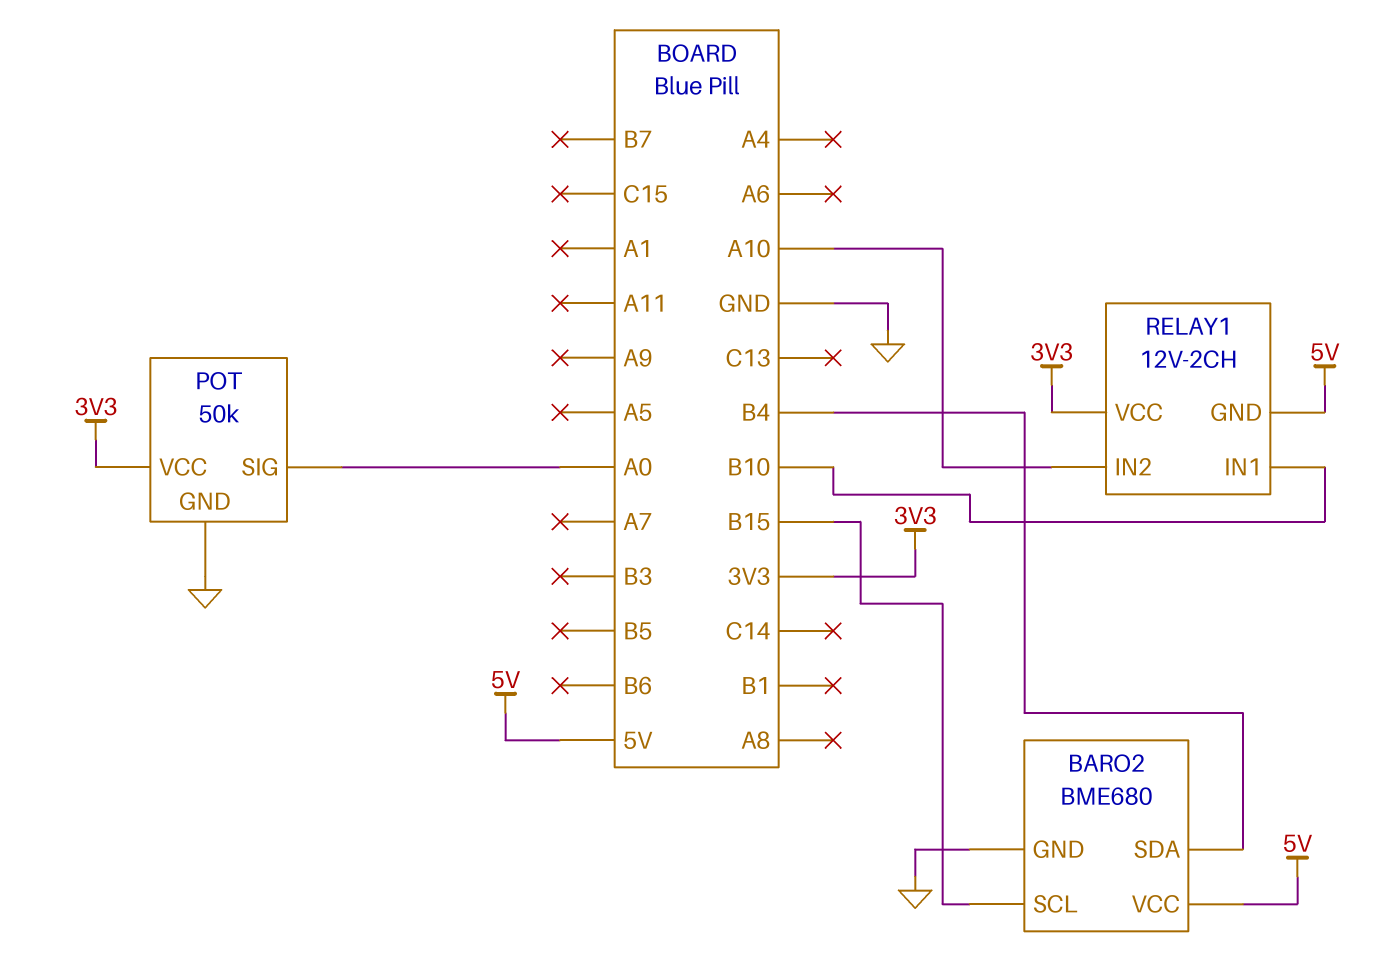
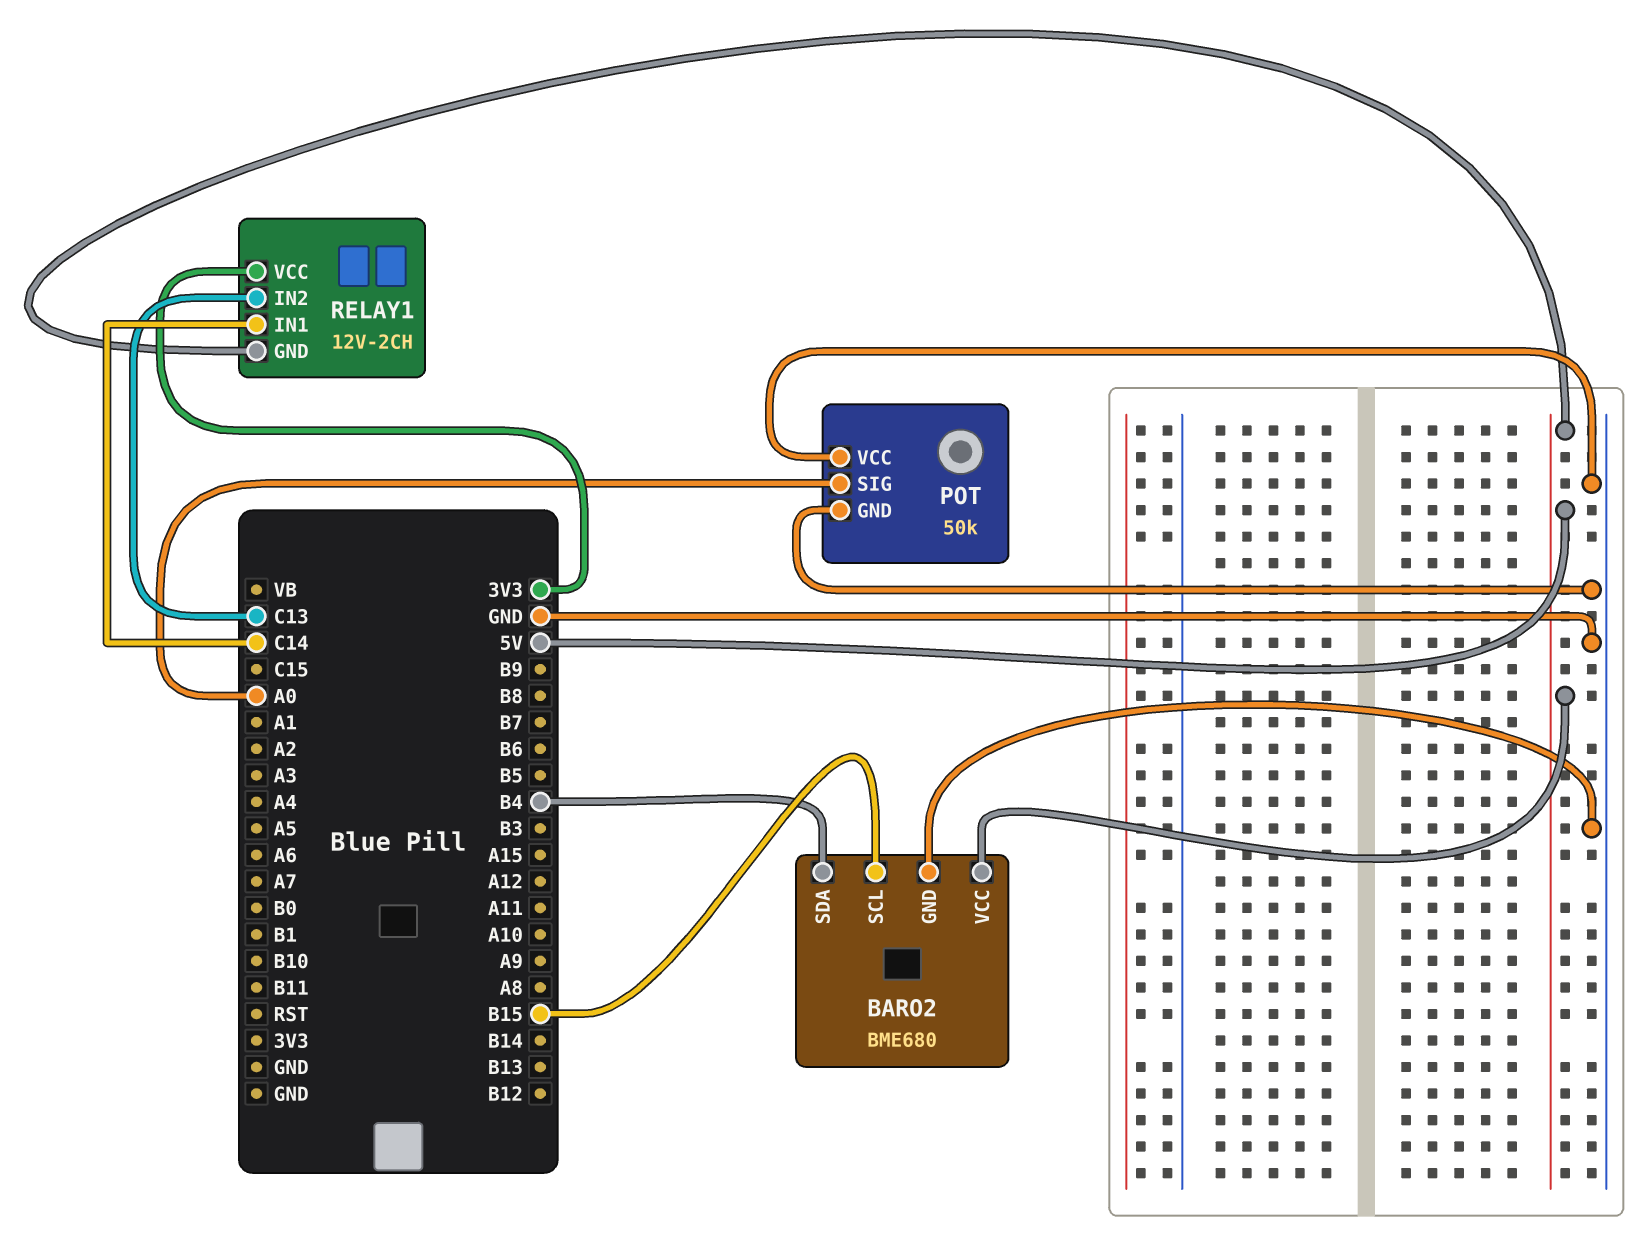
POT pin VCC: 3V3 -> GND
RELAY1 pin IN1: B10 -> C14
RELAY1 pin IN2: A10 -> C13

